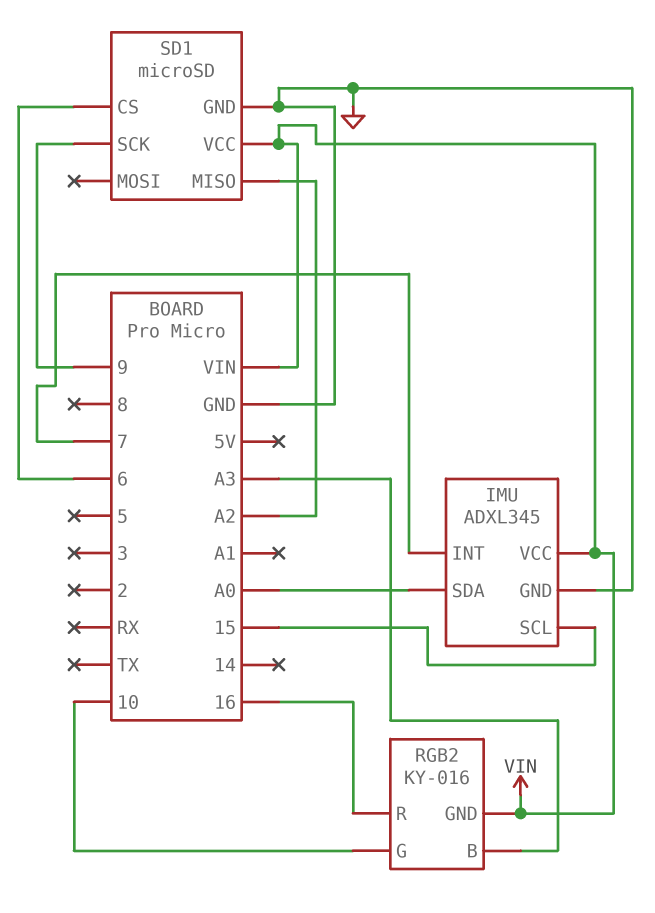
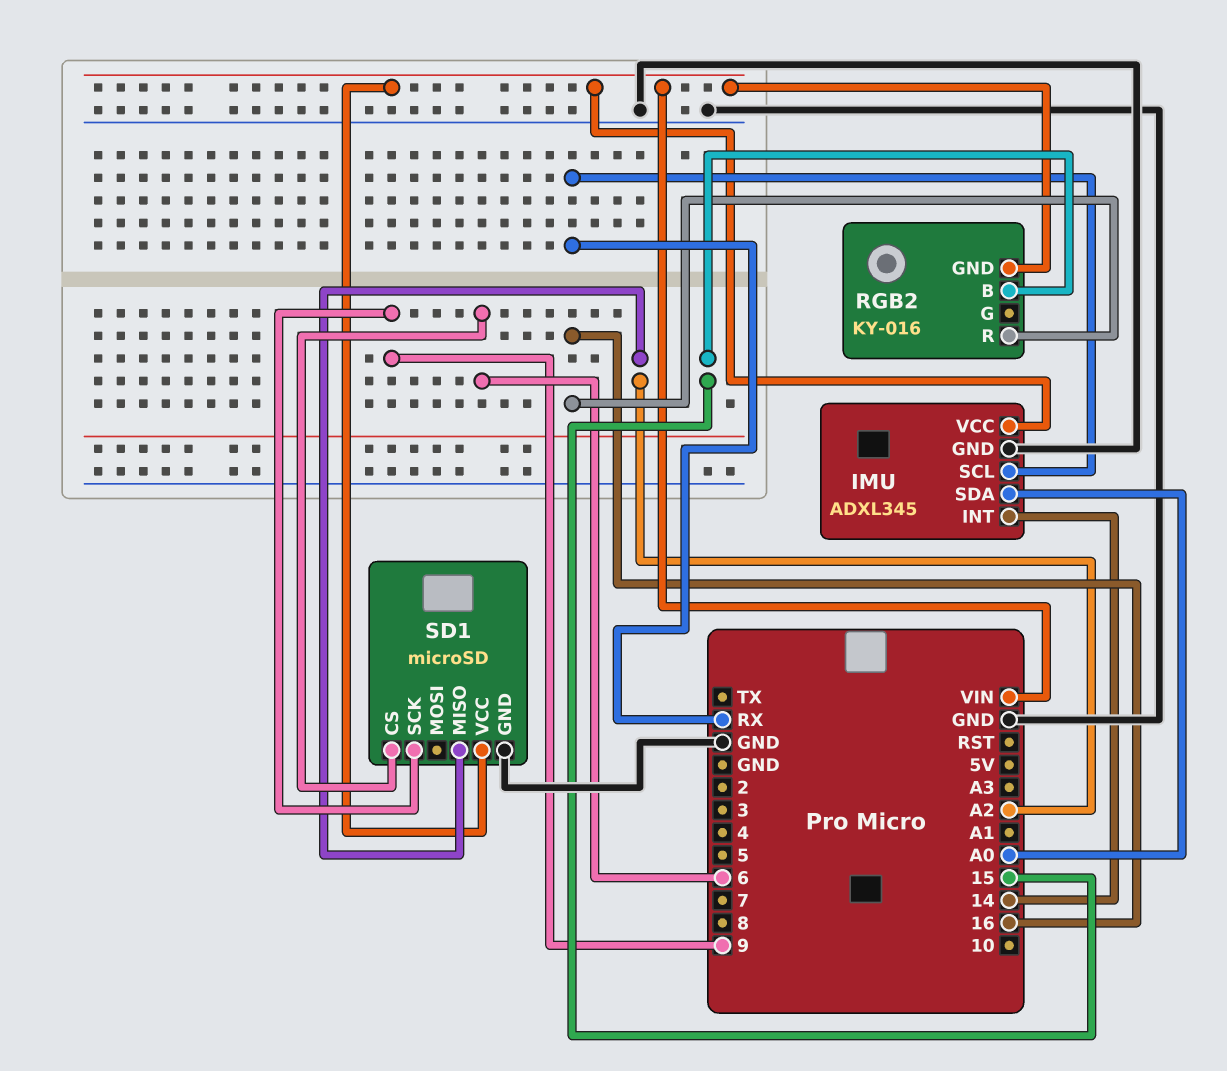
IMU pin INT: 7 -> 14
IMU pin SCL: 15 -> RX
RGB2 pin B: A3 -> 15
RGB2 pin G: 10 -> none

